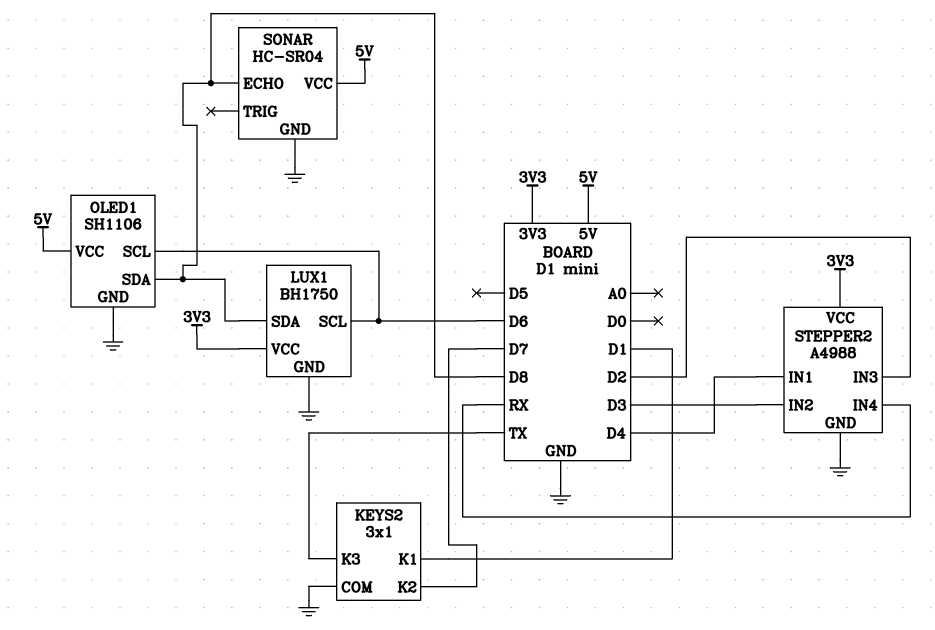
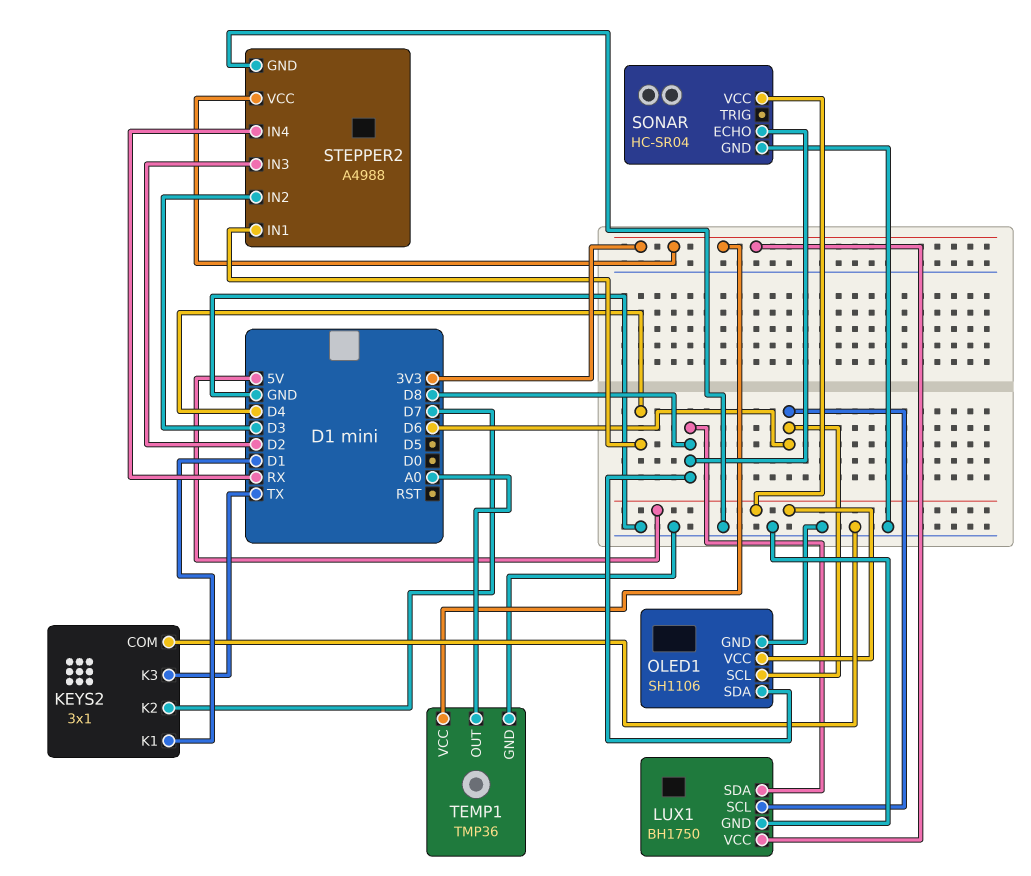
TEMP1: none -> TMP36
TEMP1 pin GND: none -> GND
TEMP1 pin OUT: none -> A0
TEMP1 pin VCC: none -> 3V3

